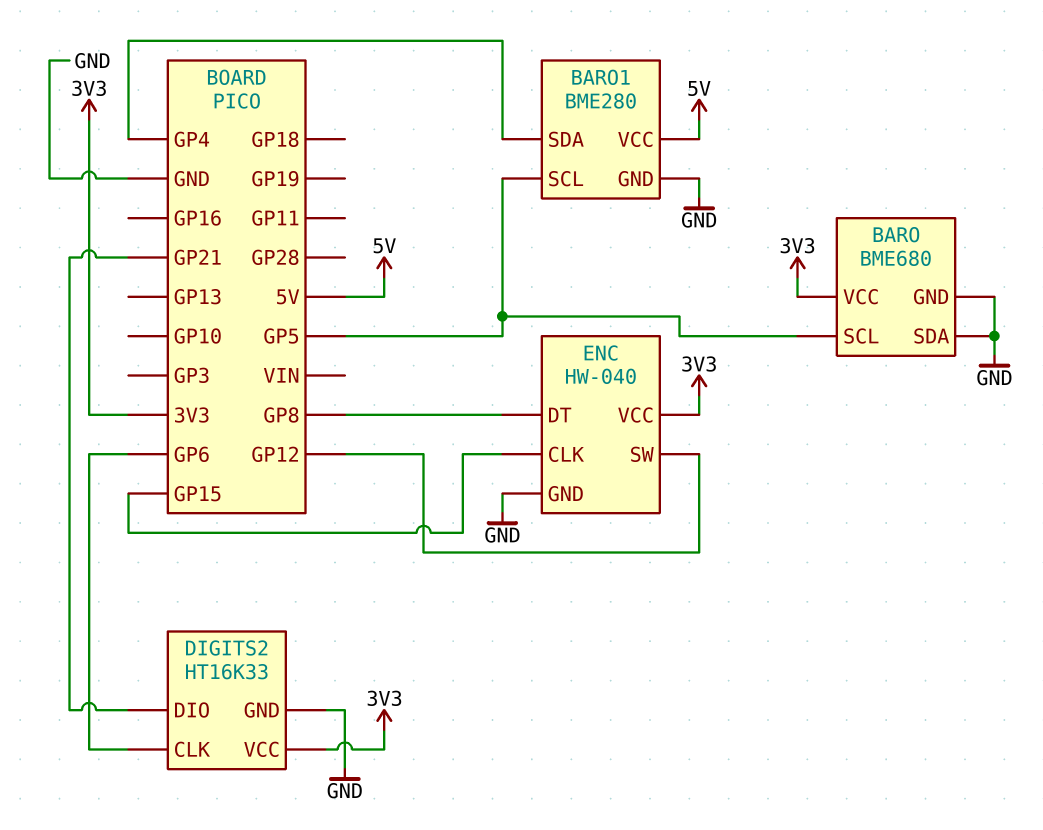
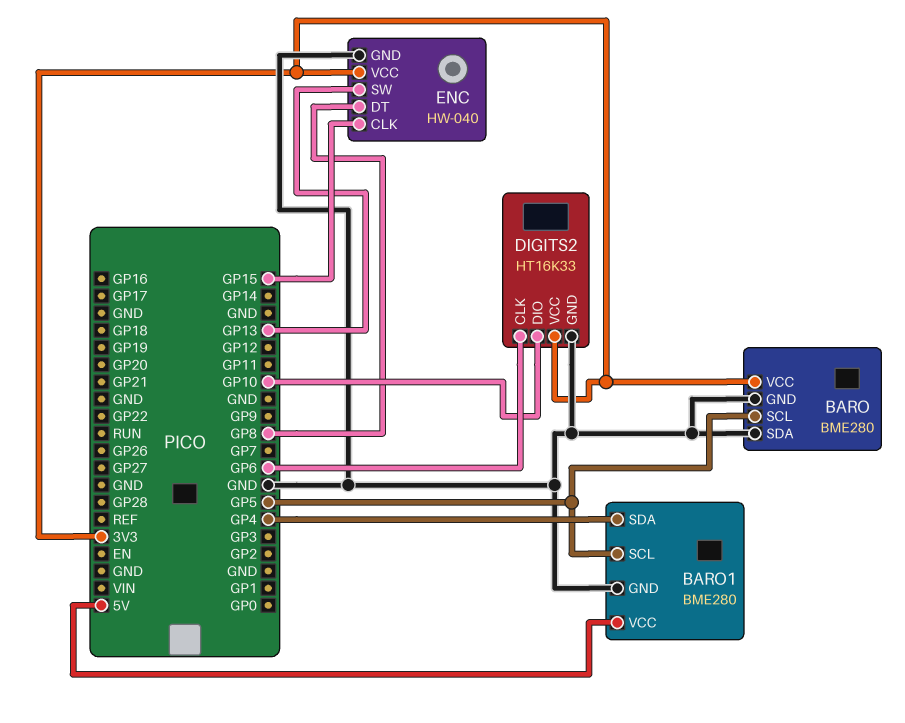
BARO: BME680 -> BME280
DIGITS2 pin DIO: GP21 -> GP10
ENC pin SW: GP12 -> GP13

